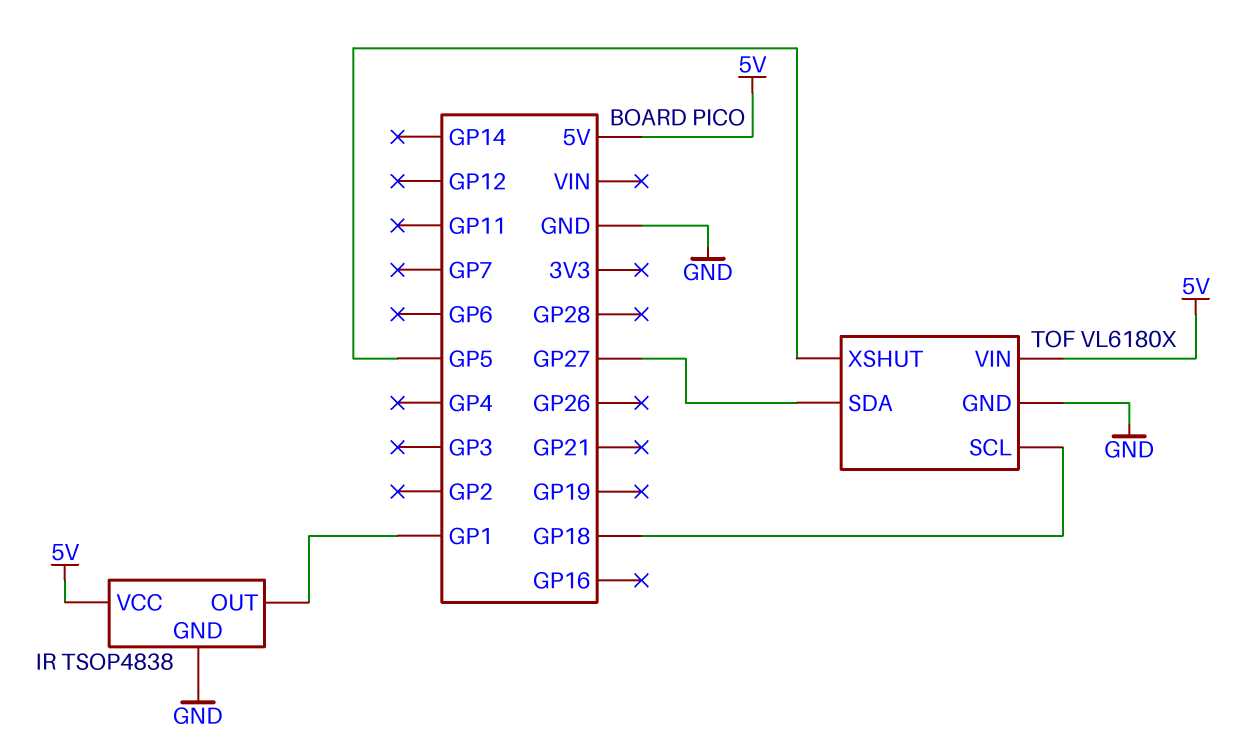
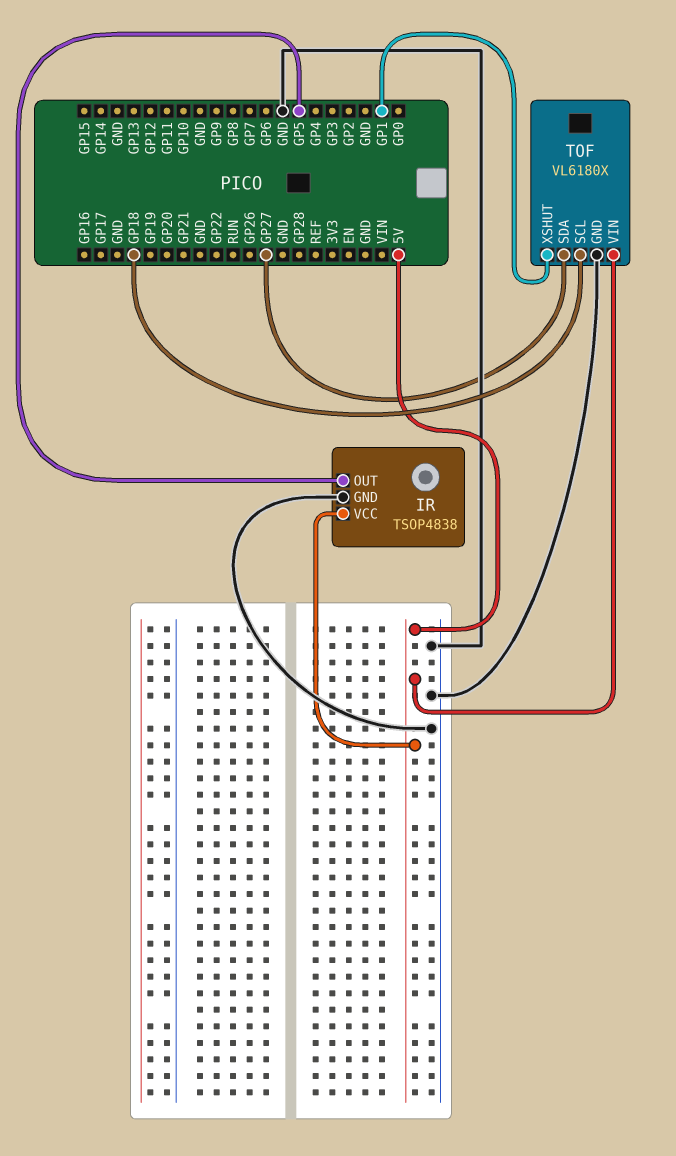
IR pin OUT: GP1 -> GP5
TOF pin XSHUT: GP5 -> GP1

